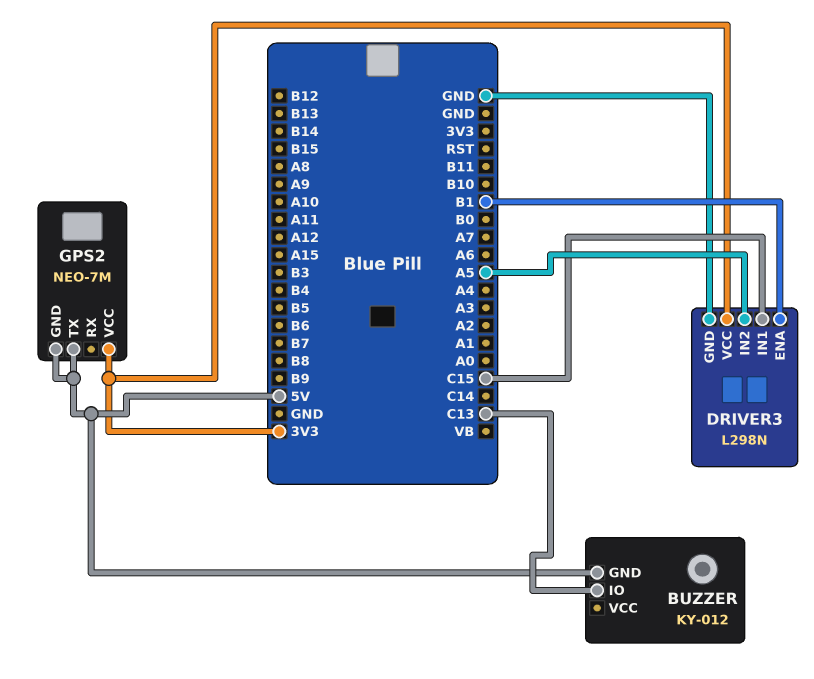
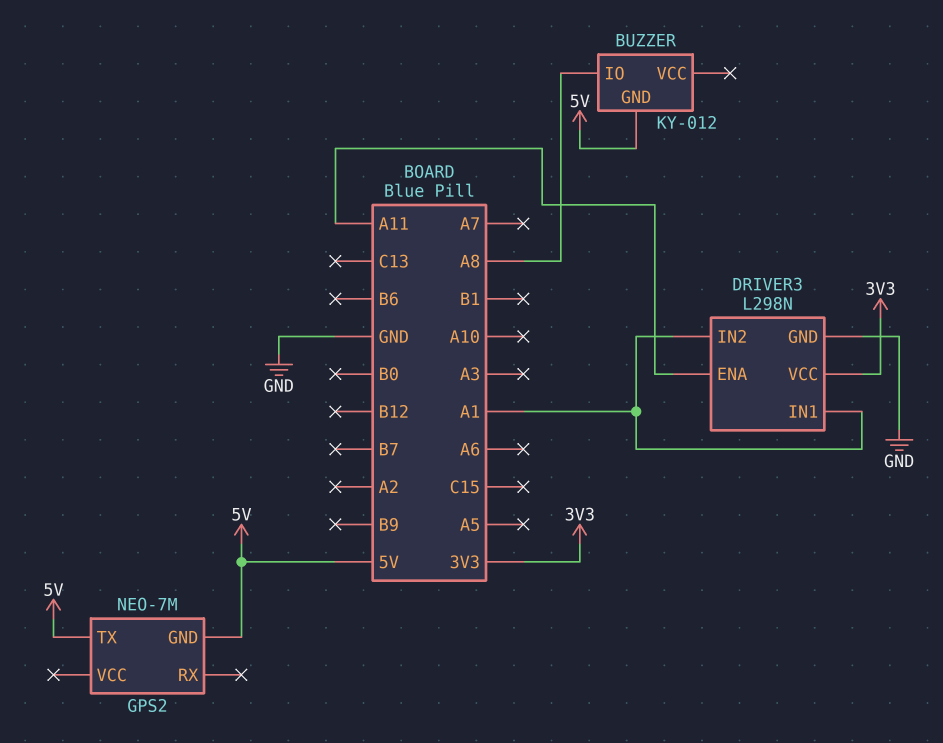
BUZZER pin IO: C13 -> A8
DRIVER3 pin ENA: B1 -> A11
DRIVER3 pin IN1: C15 -> A1
DRIVER3 pin IN2: A5 -> A1
GPS2 pin VCC: 3V3 -> none

